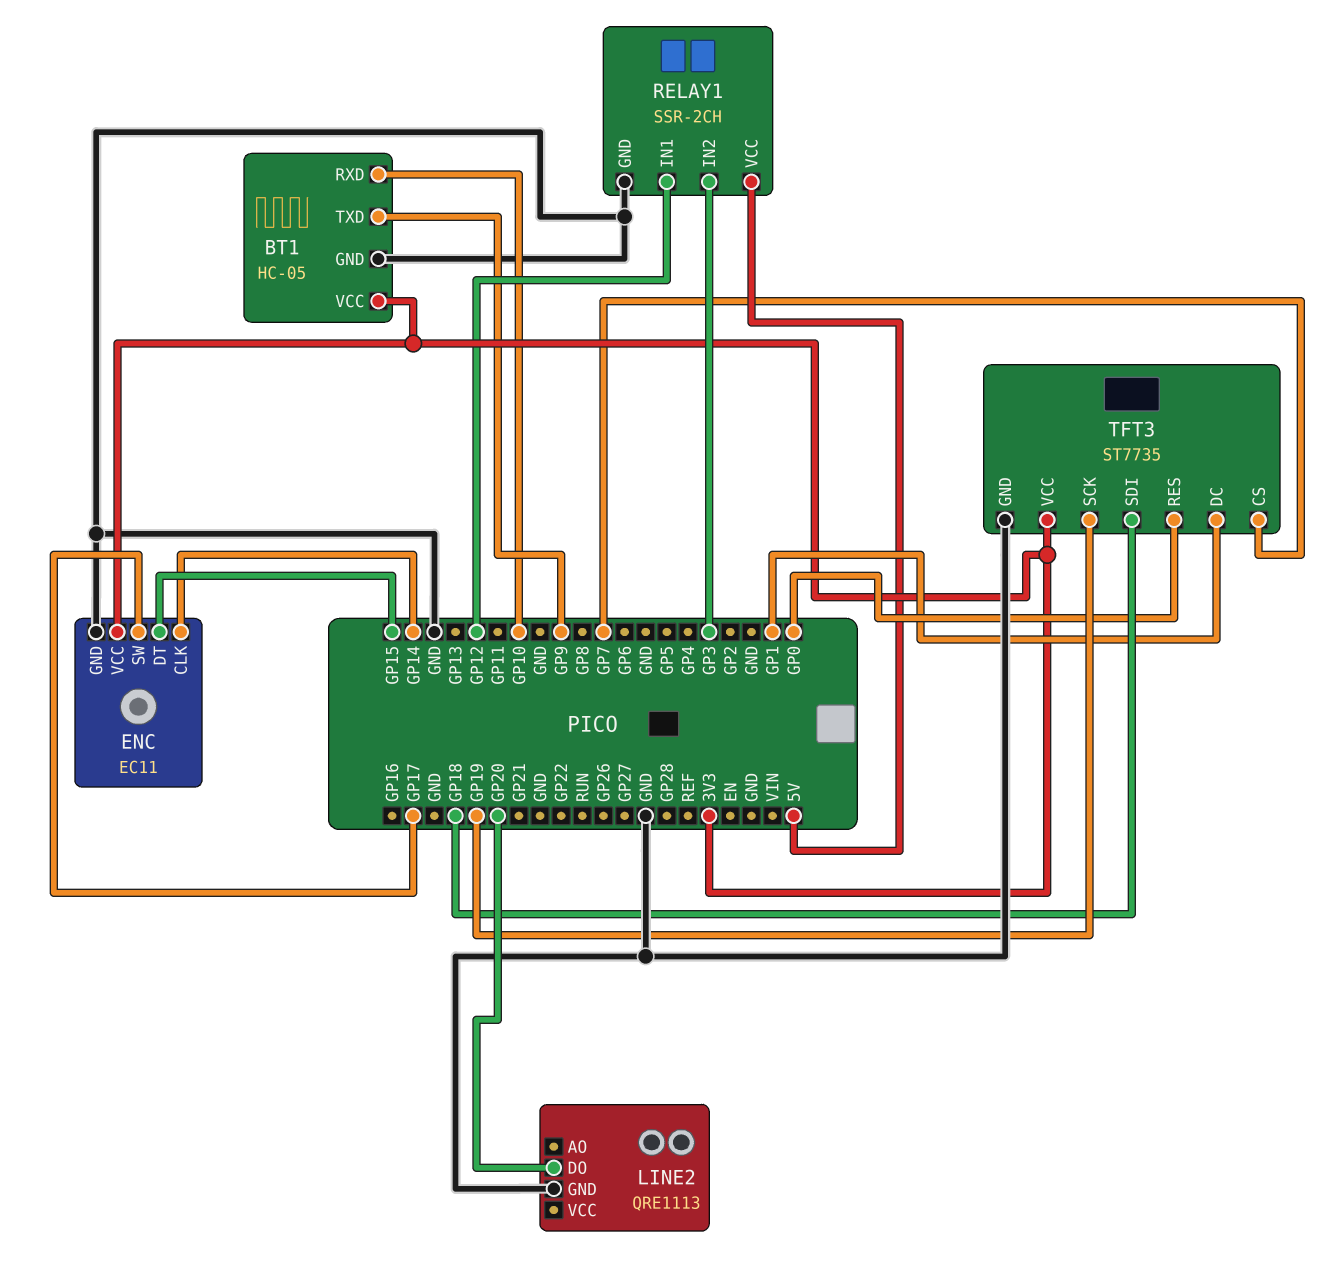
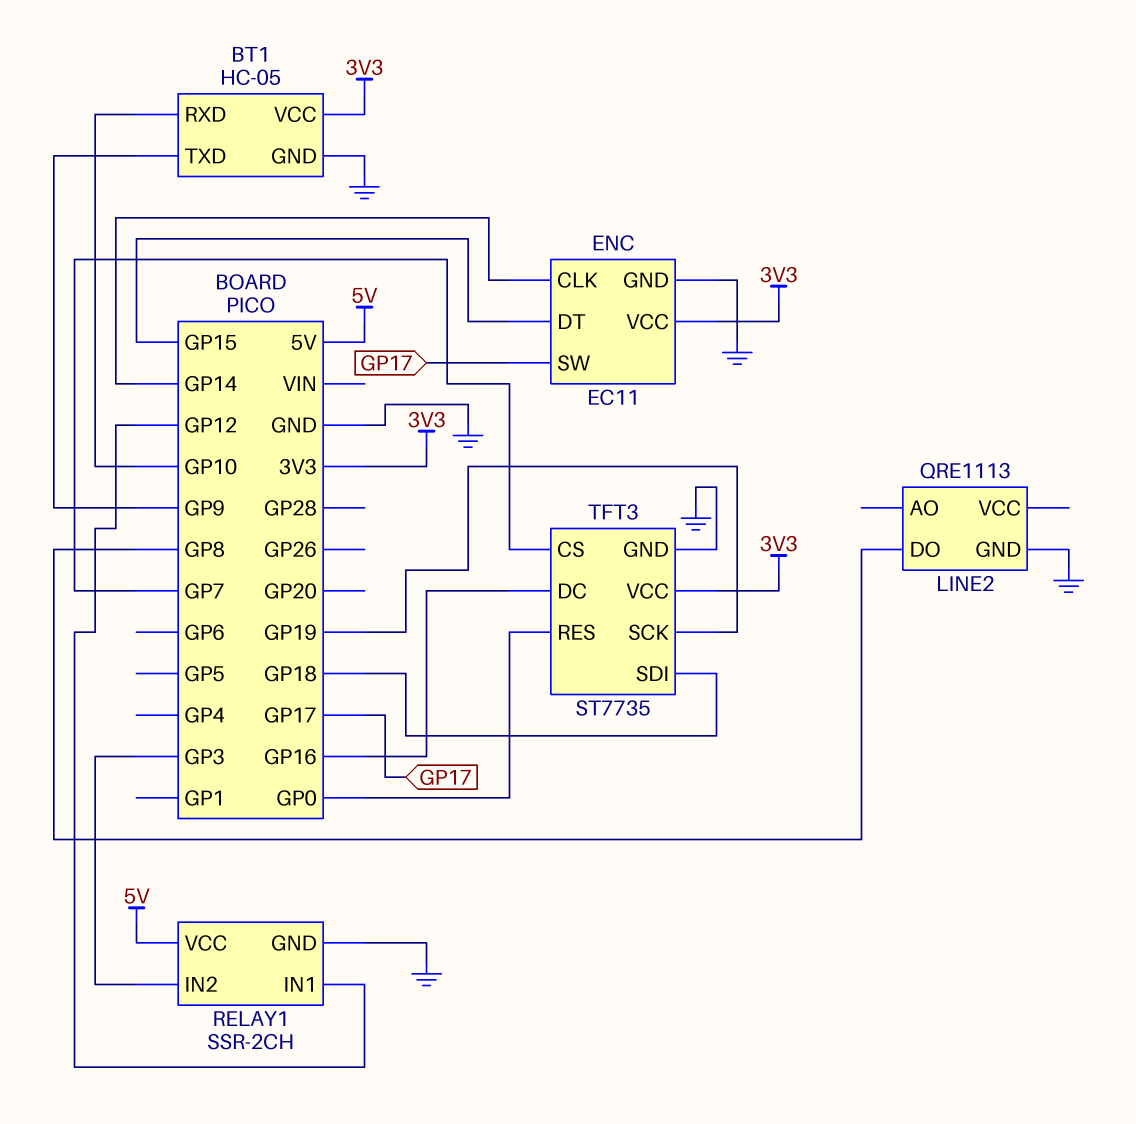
LINE2 pin DO: GP20 -> GP8
TFT3 pin DC: GP1 -> GP16

